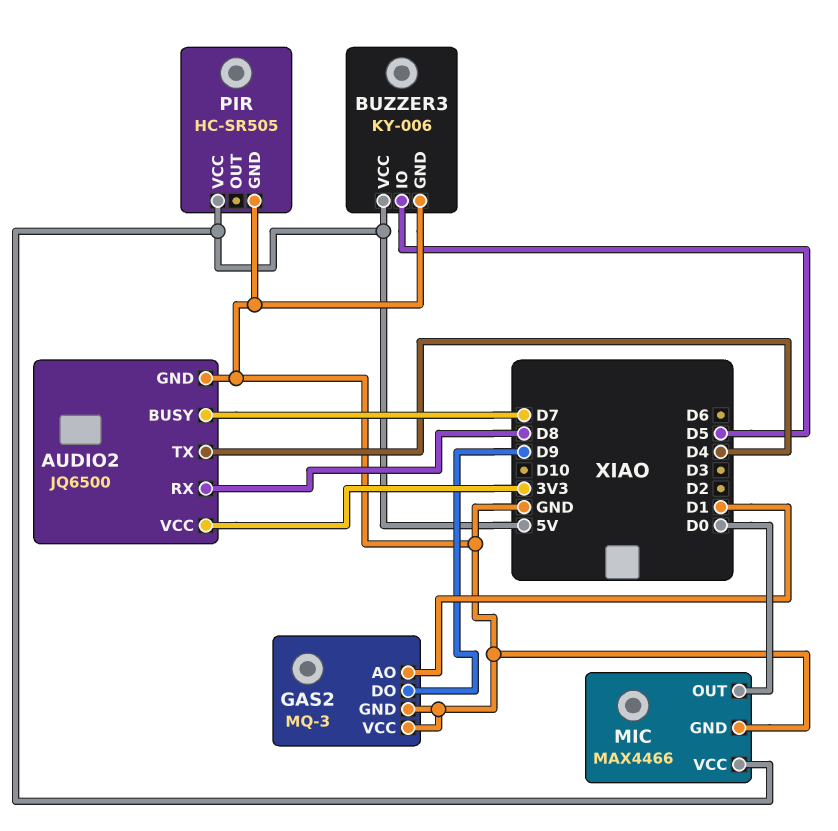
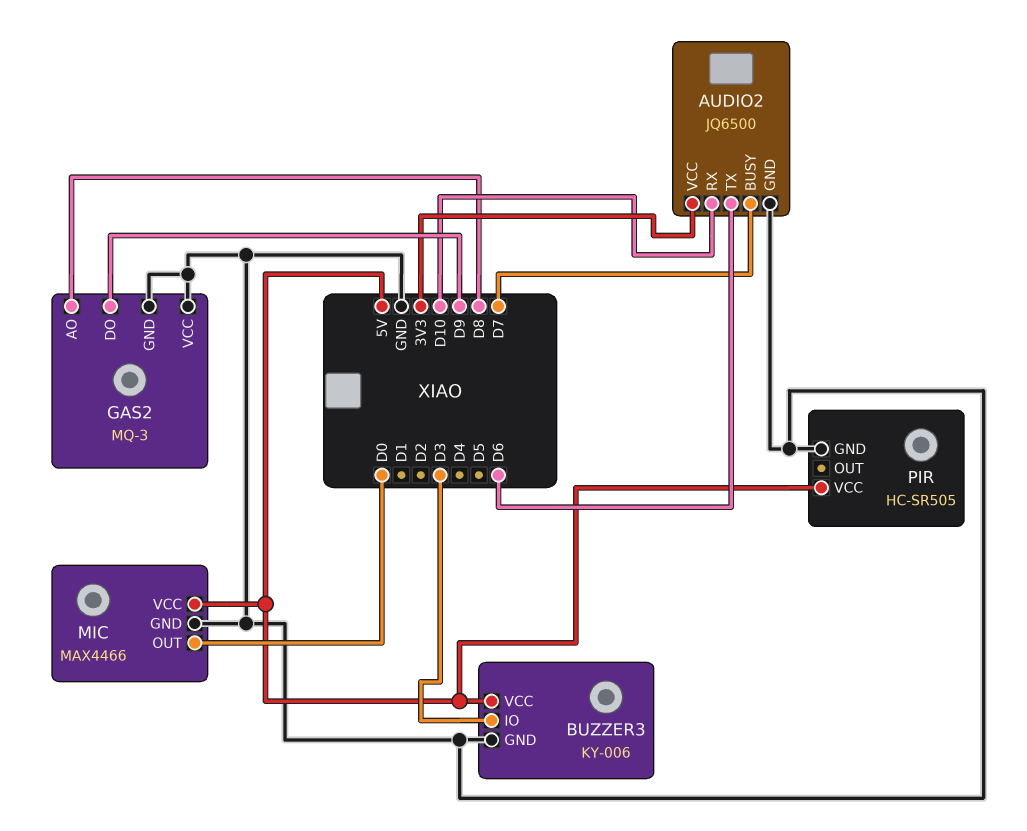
AUDIO2 pin RX: D8 -> D10
AUDIO2 pin TX: D4 -> D6
BUZZER3 pin IO: D5 -> D3
GAS2 pin AO: D1 -> D8

